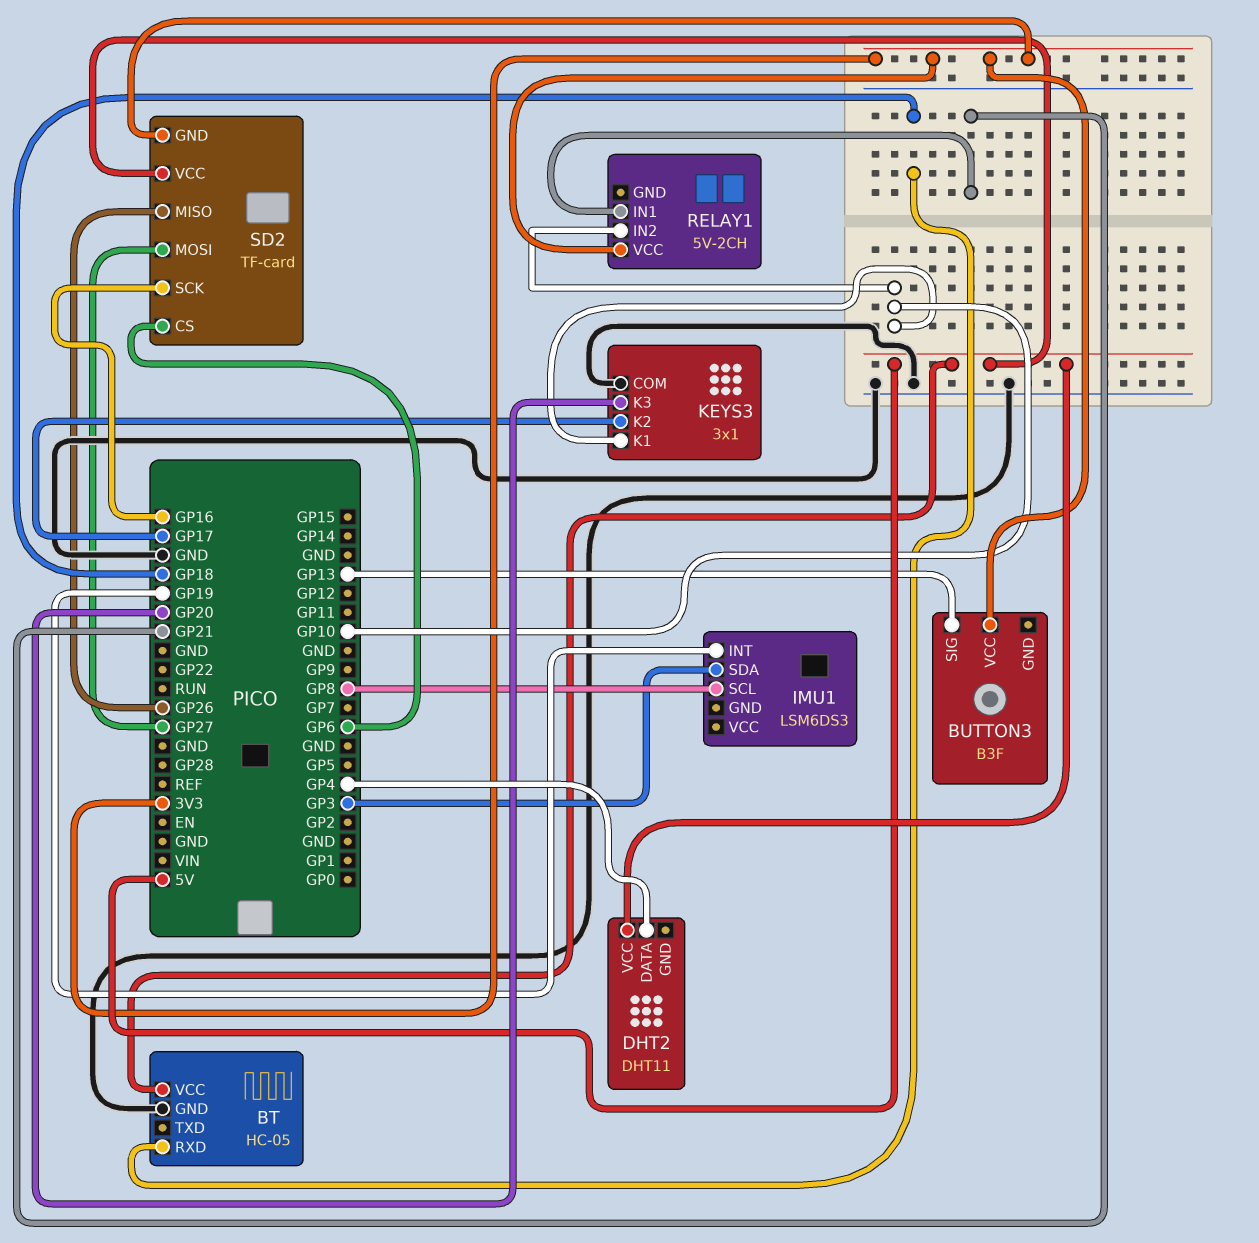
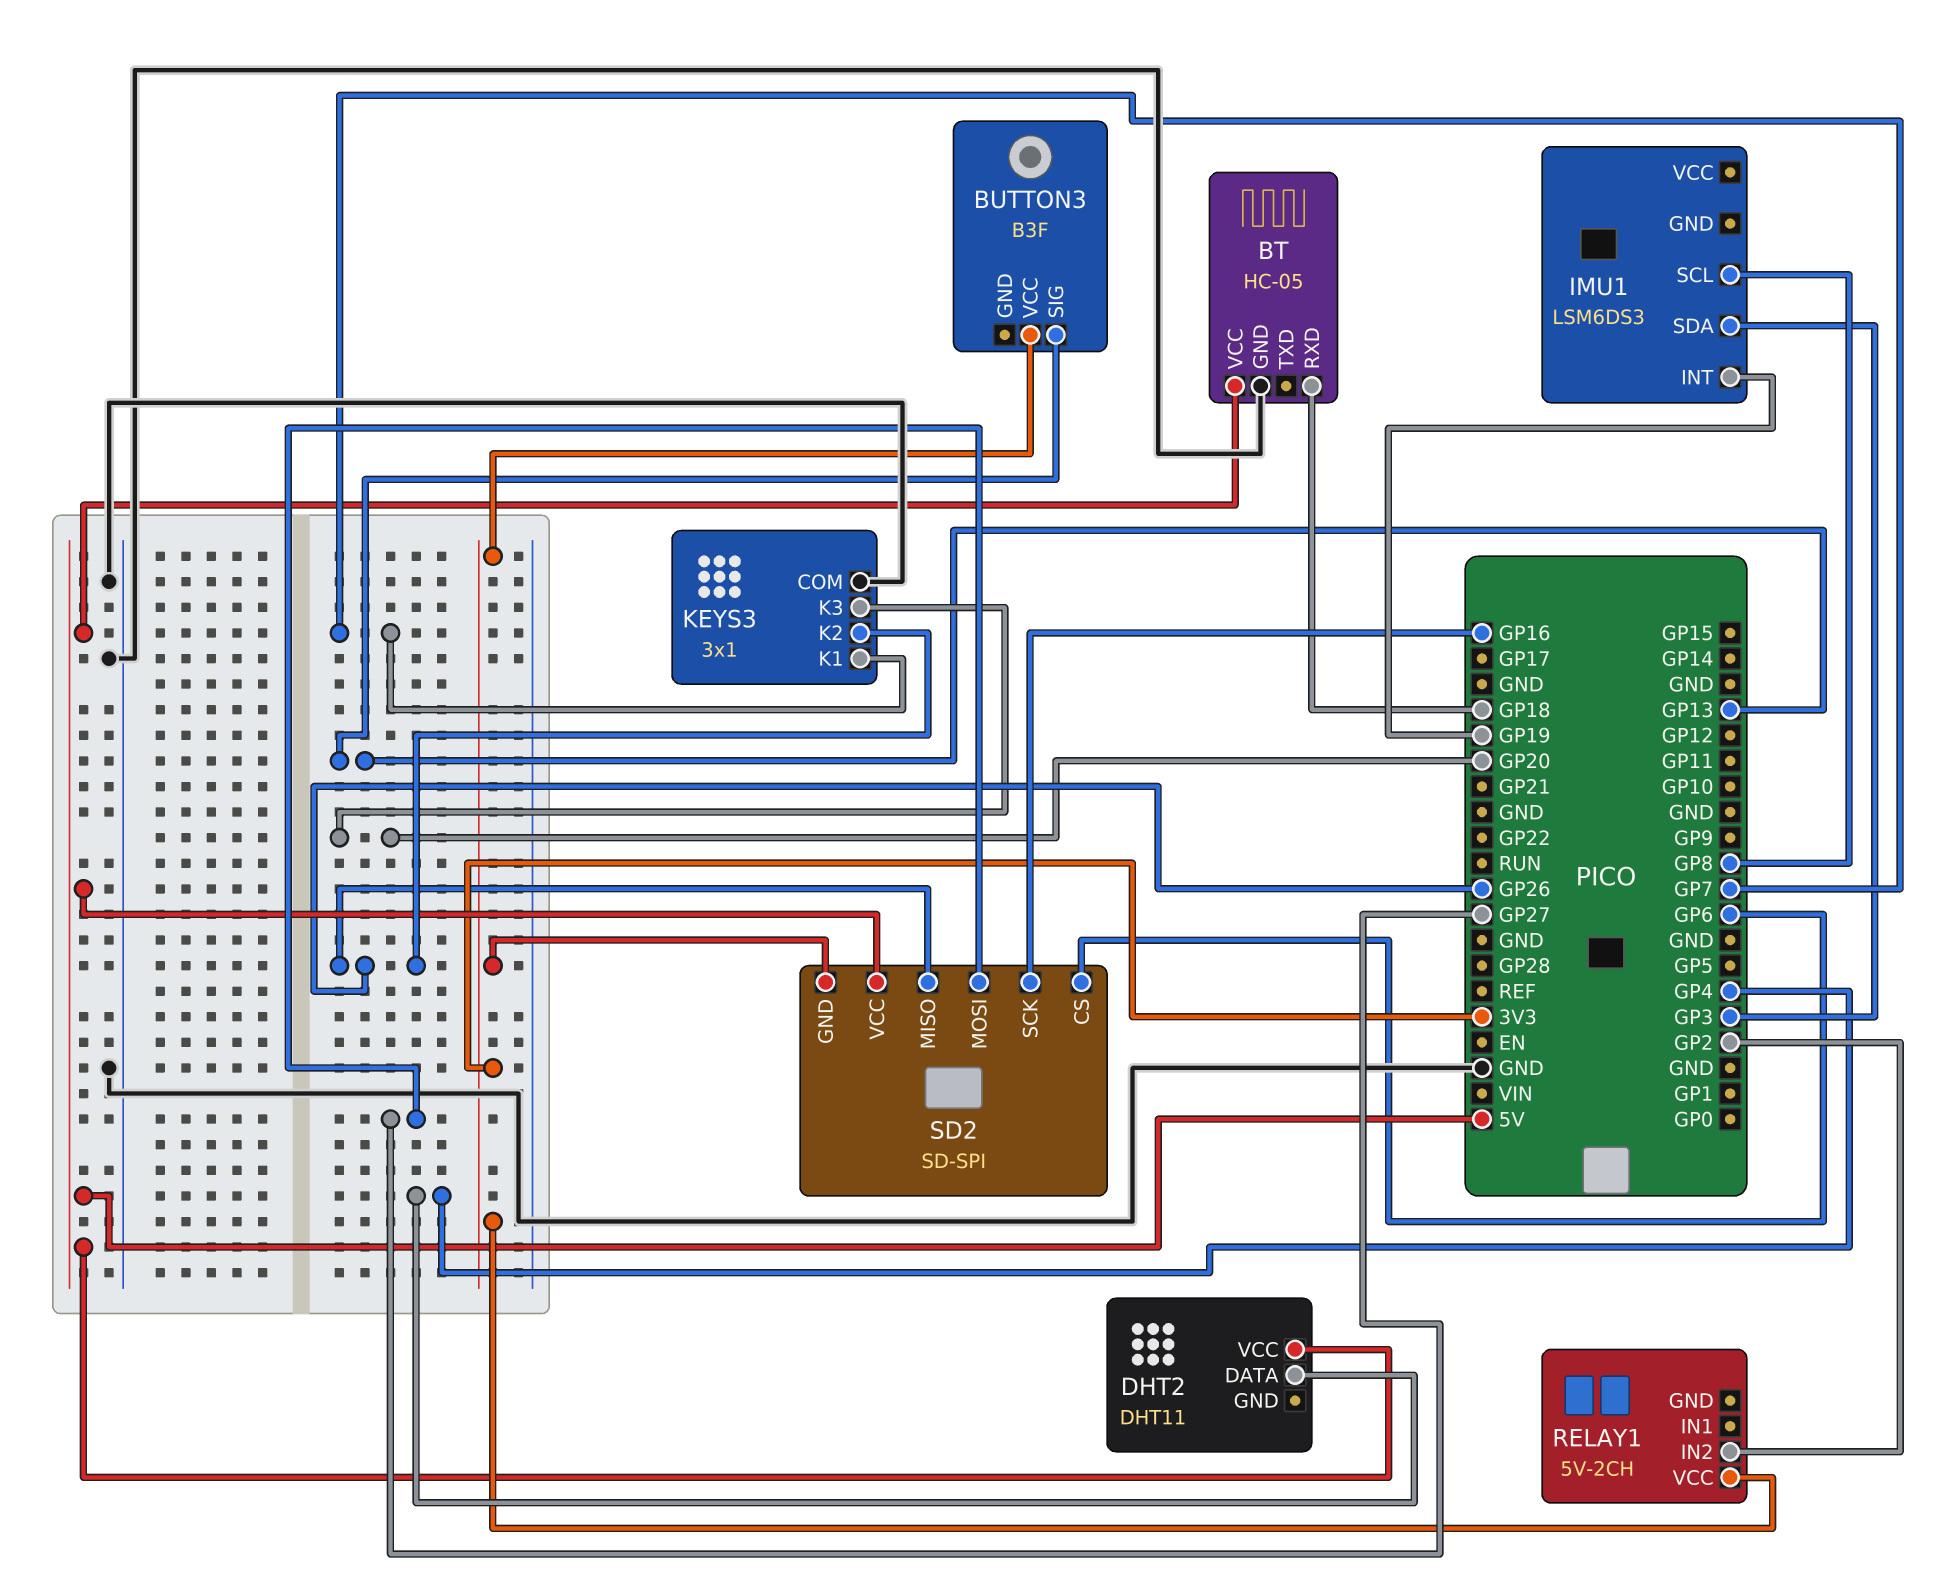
KEYS3 pin K1: GP10 -> GP7
KEYS3 pin K2: GP17 -> GP26
RELAY1 pin IN1: GP21 -> none
RELAY1 pin IN2: GP10 -> GP2
SD2: TF-card -> SD-SPI

